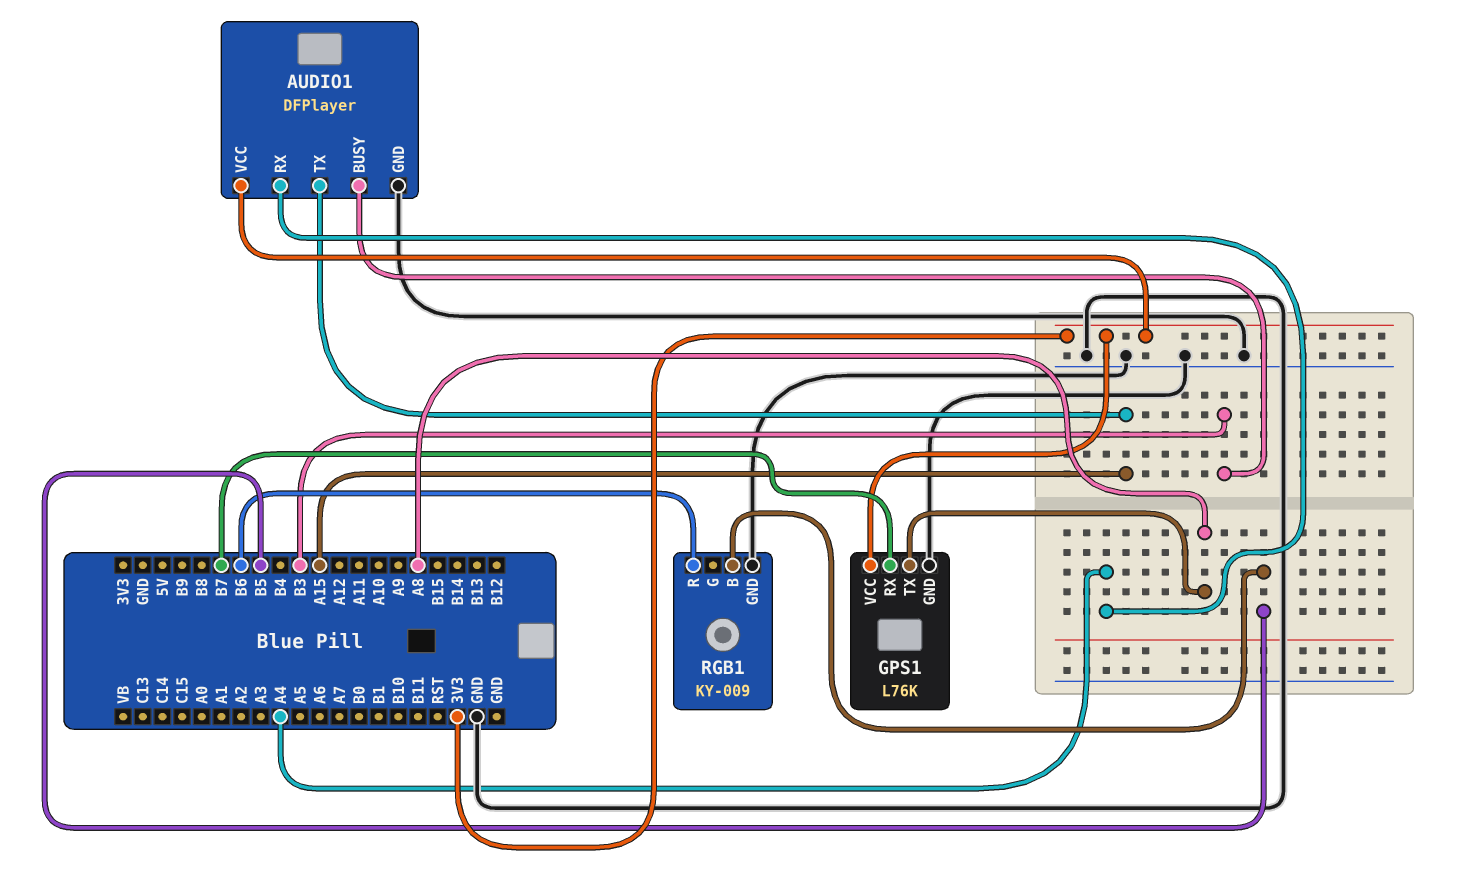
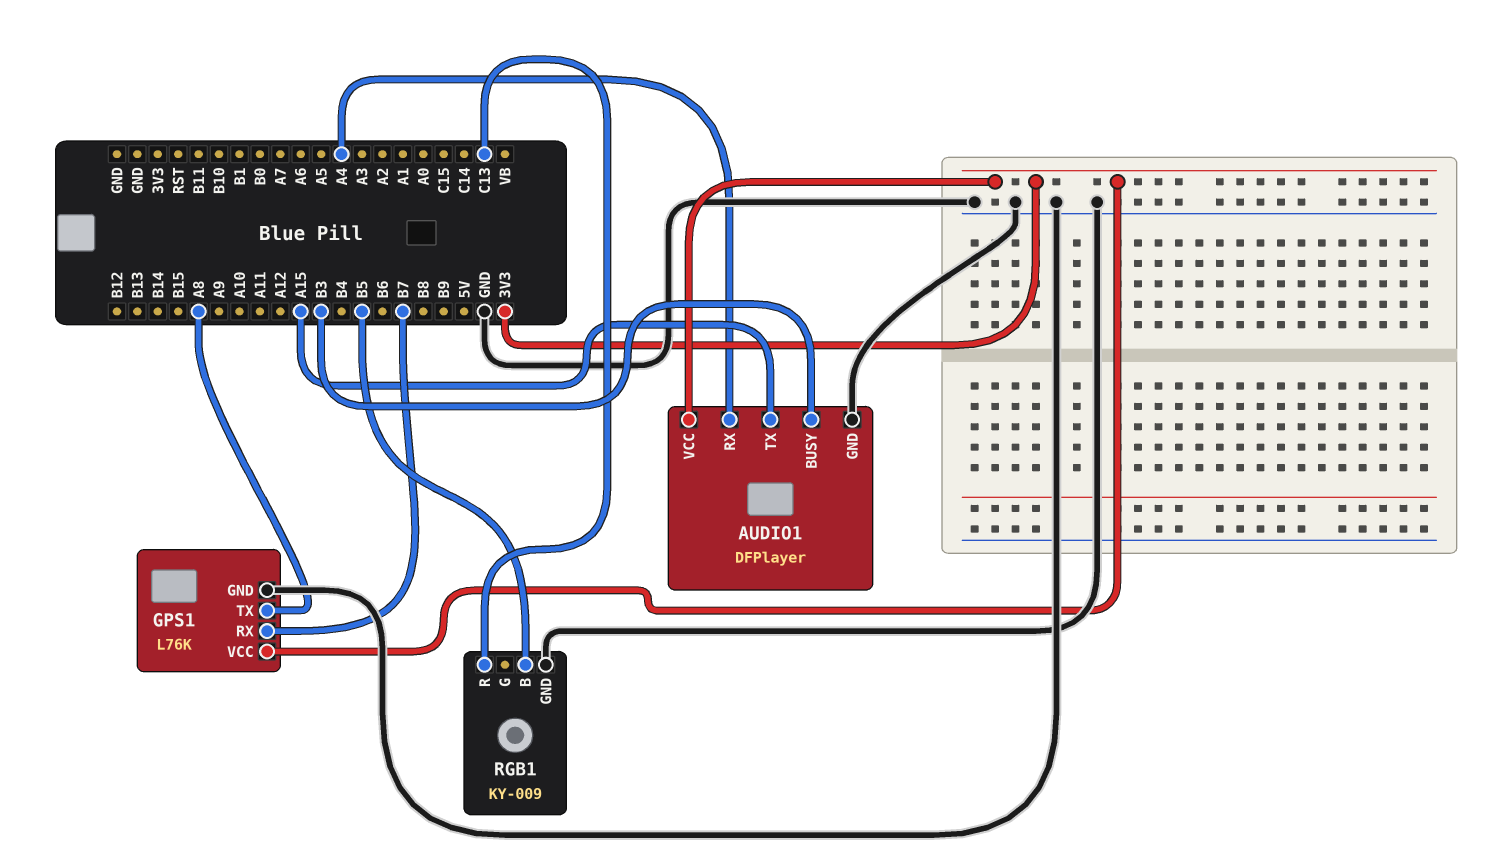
RGB1 pin R: B6 -> C13

